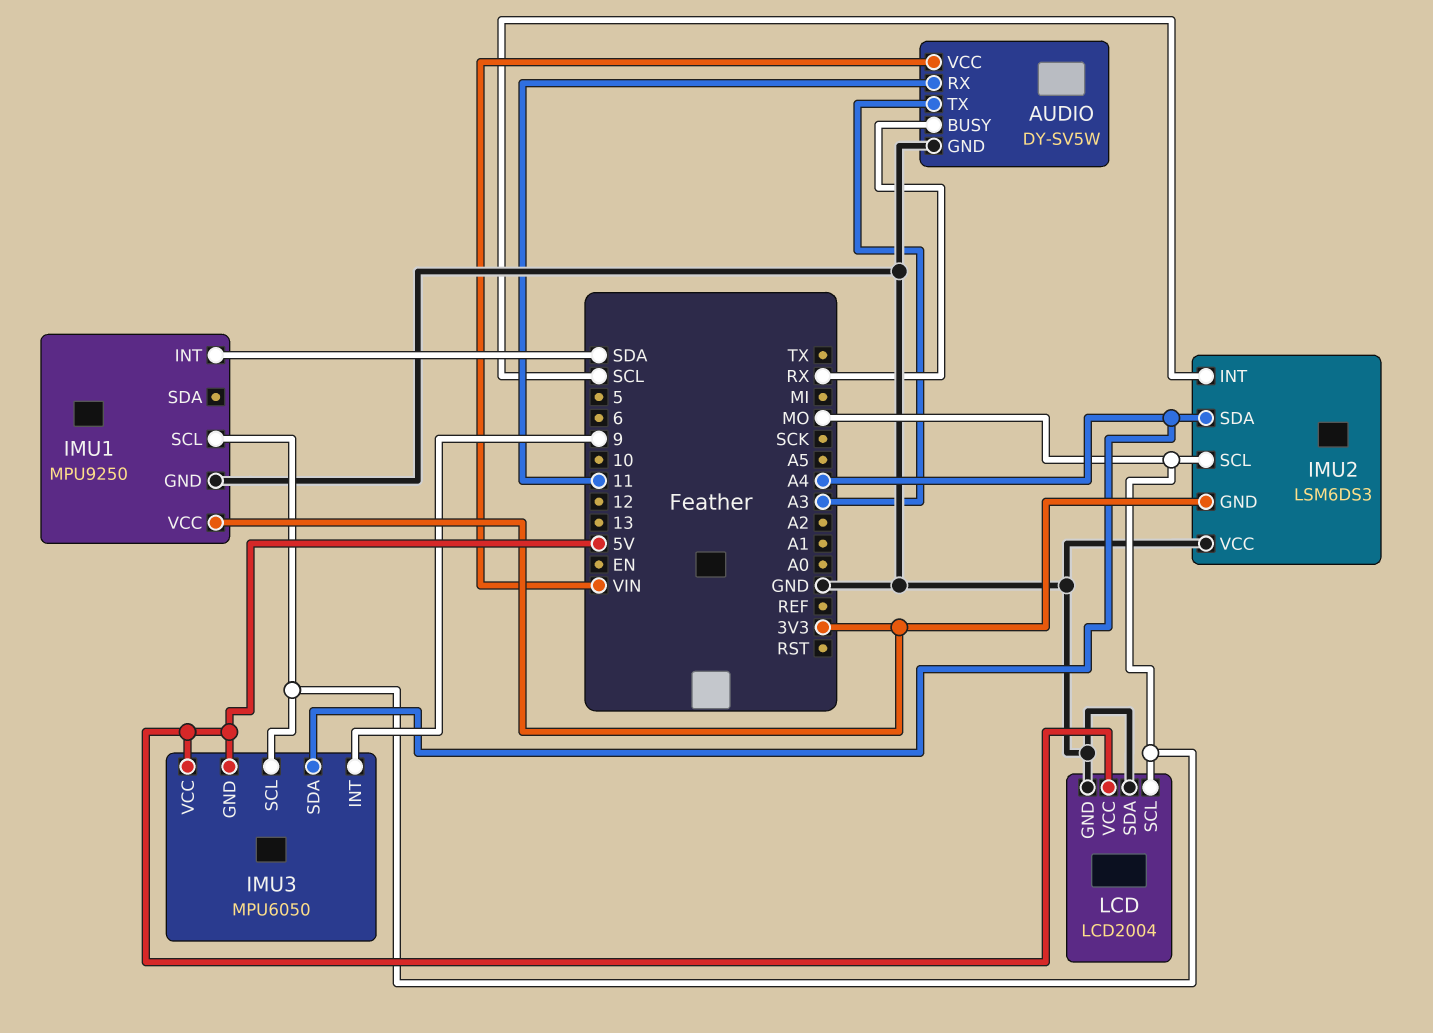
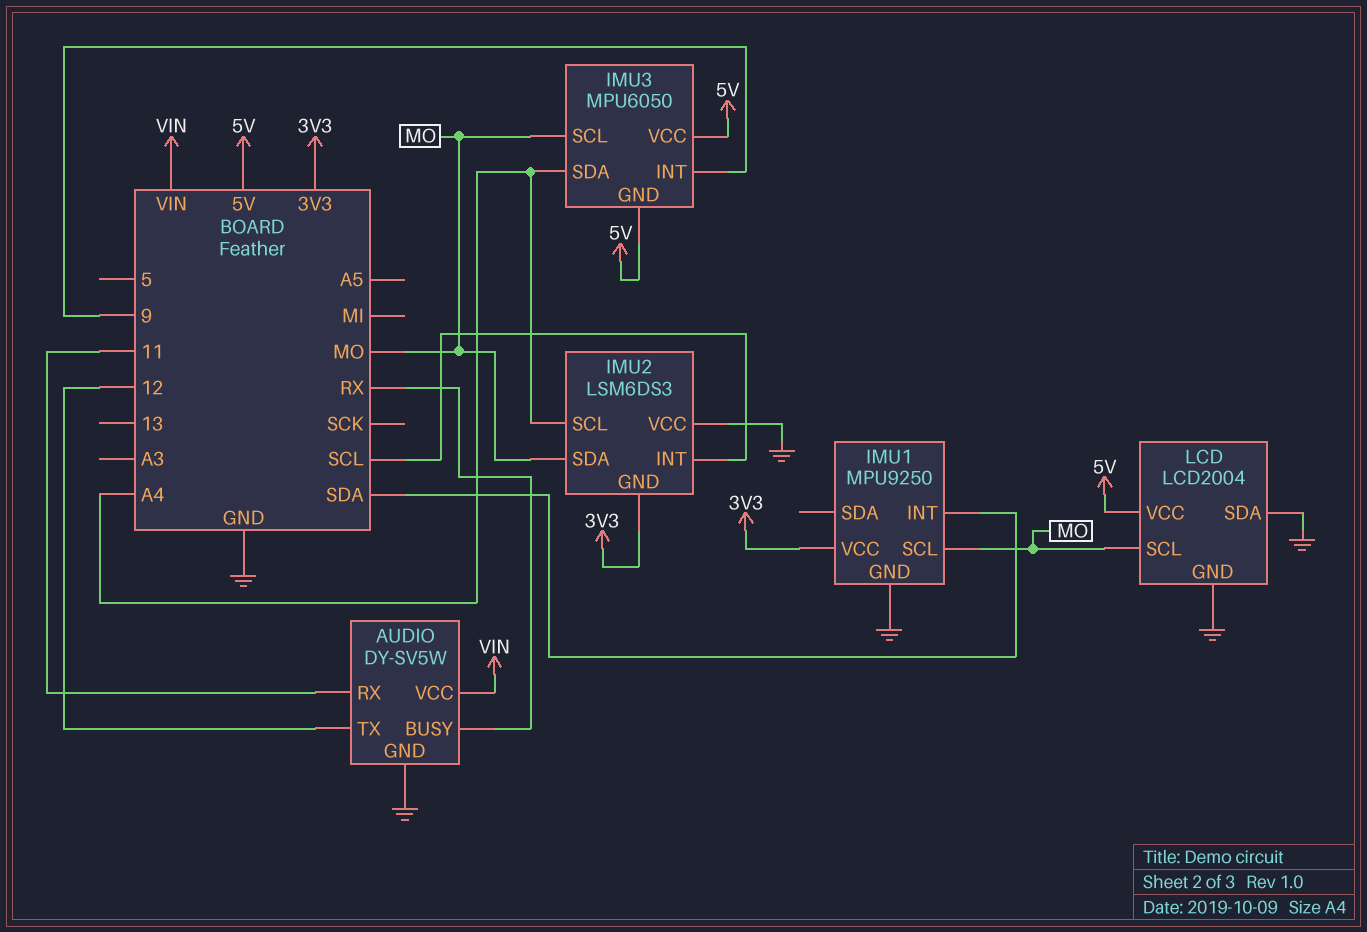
AUDIO pin TX: A3 -> 12
IMU2 pin SCL: MO -> A4
IMU2 pin SDA: A4 -> MO

